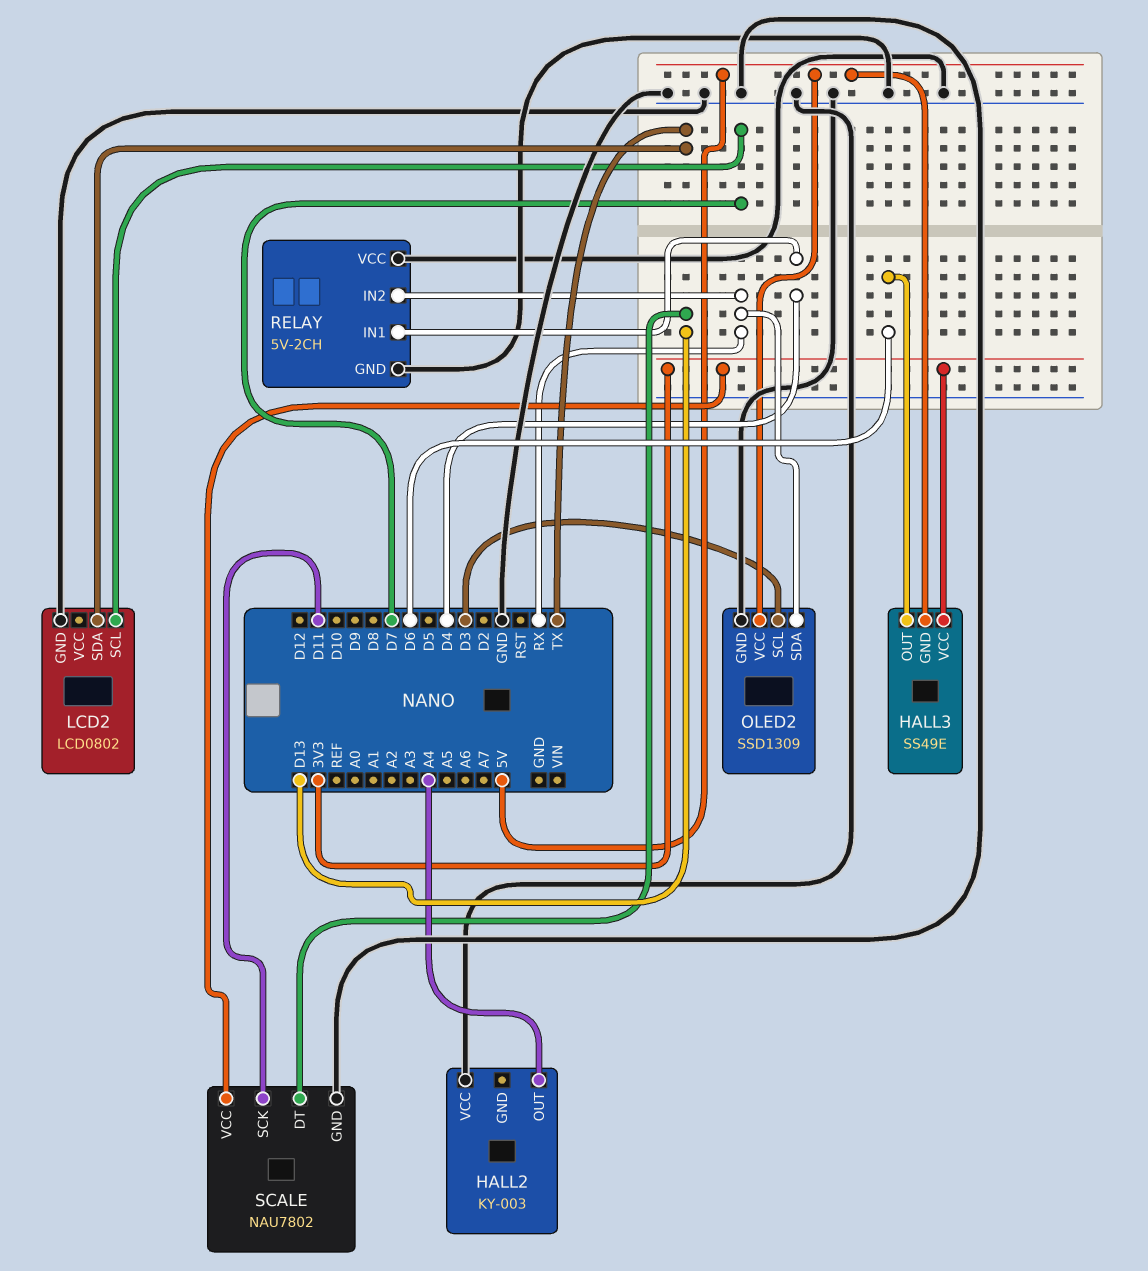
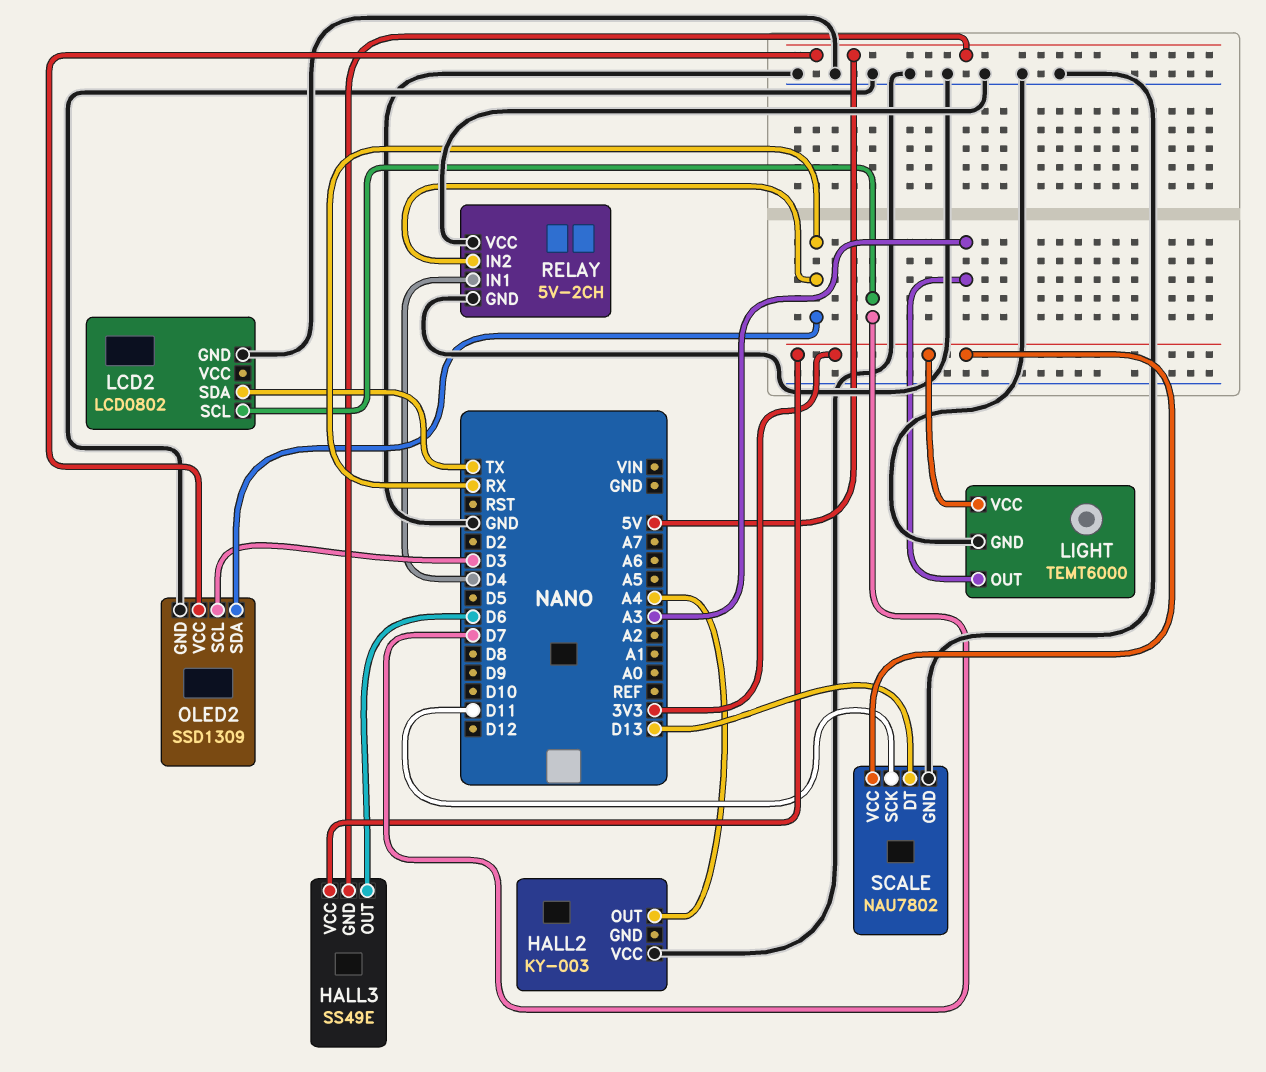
LIGHT: none -> TEMT6000
LIGHT pin GND: none -> GND
LIGHT pin OUT: none -> A3
LIGHT pin VCC: none -> 3V3

